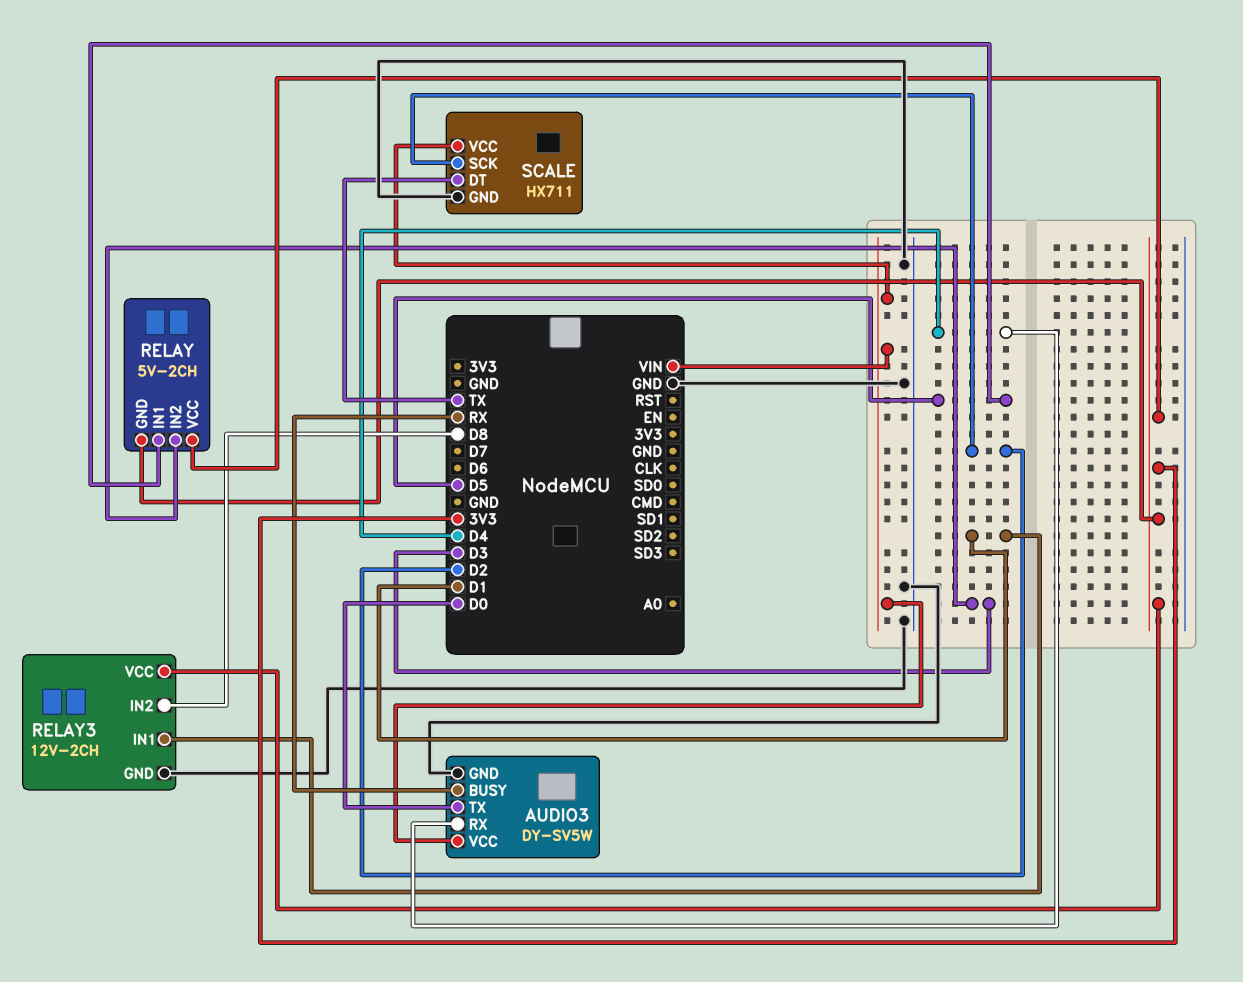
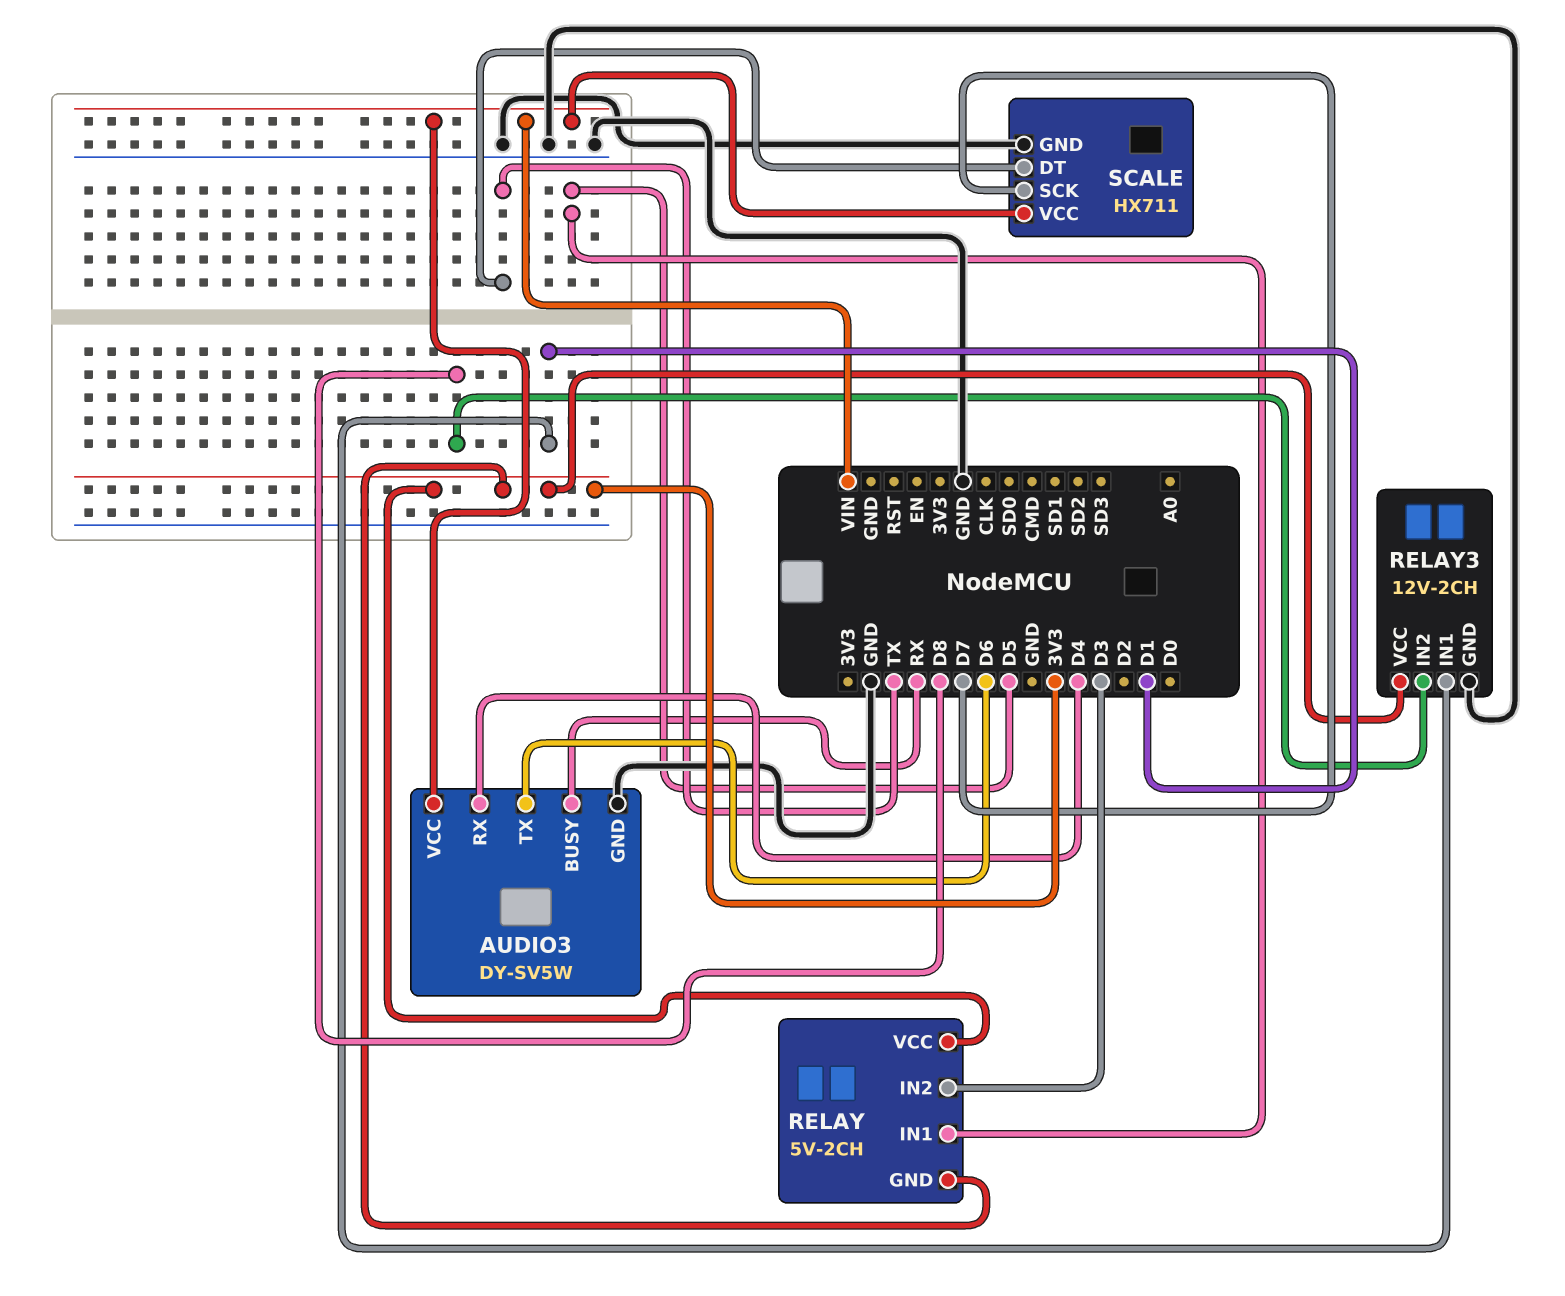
AUDIO3 pin TX: D0 -> D6
SCALE pin SCK: D2 -> D7

